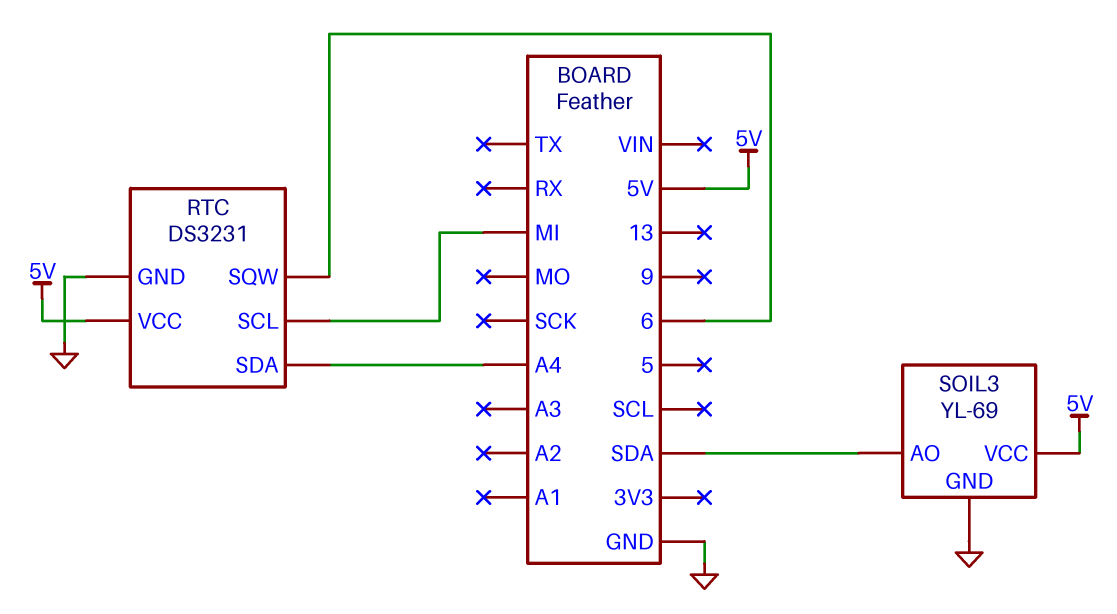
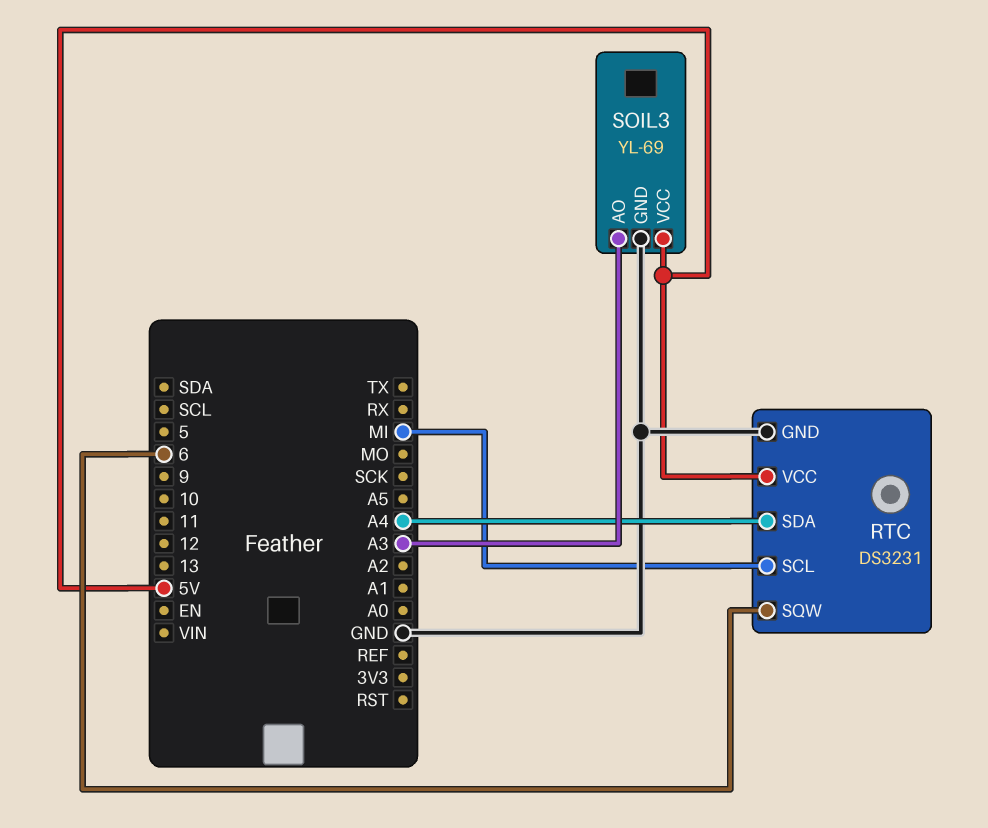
SOIL3 pin AO: SDA -> A3

